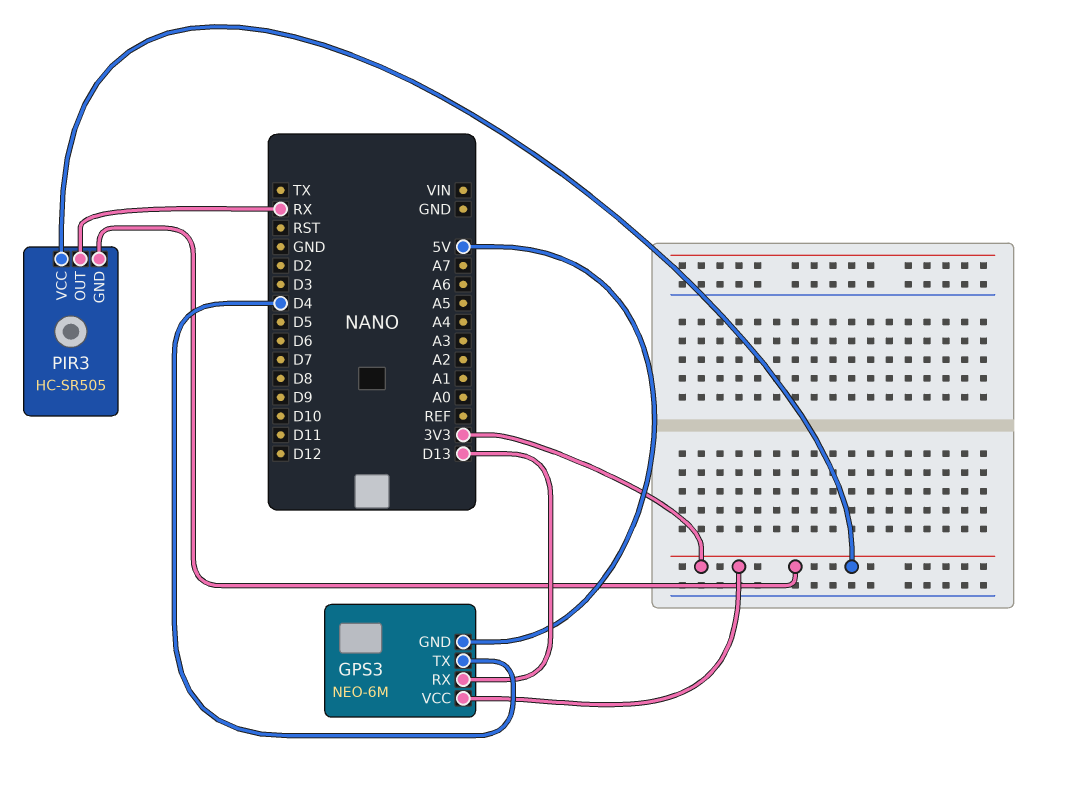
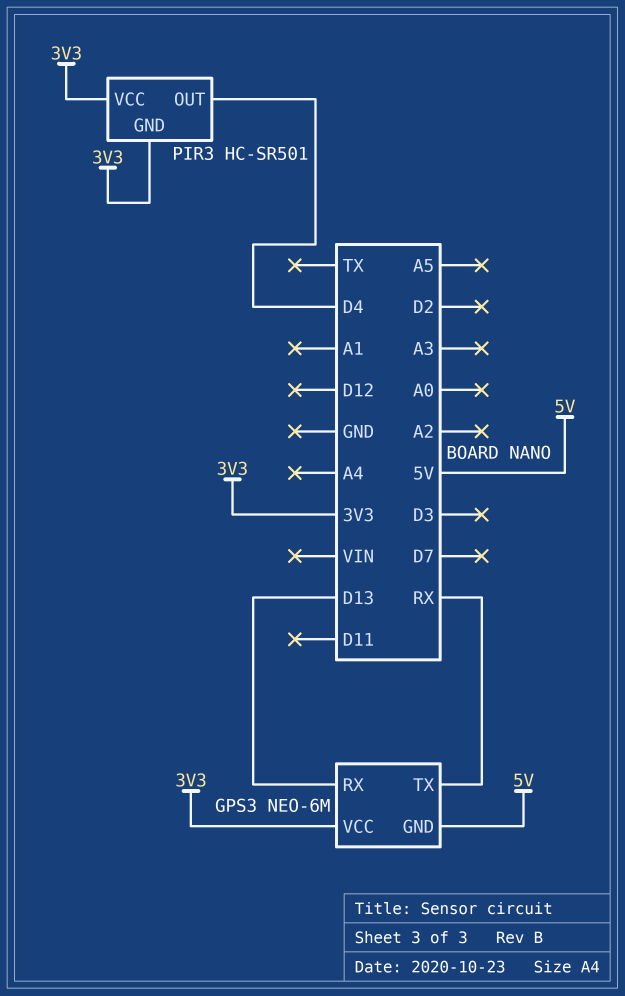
GPS3 pin TX: D4 -> RX
PIR3: HC-SR505 -> HC-SR501
PIR3 pin OUT: RX -> D4

